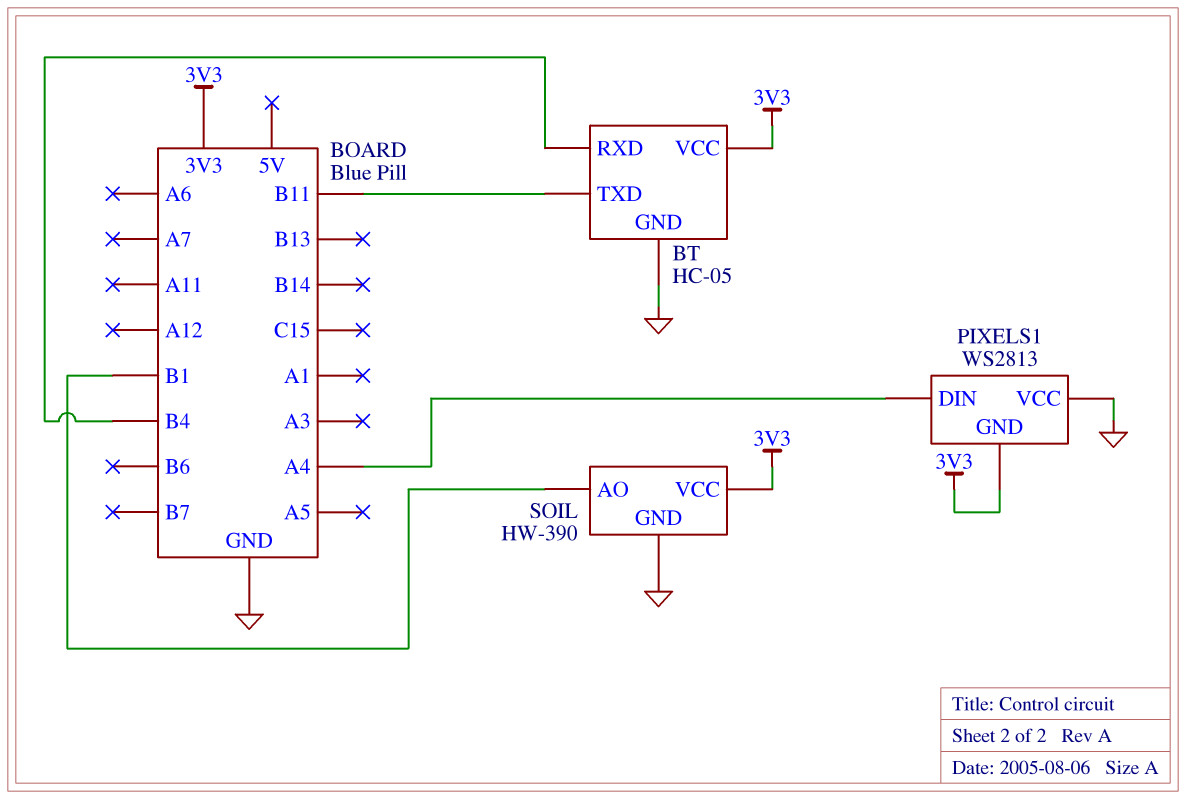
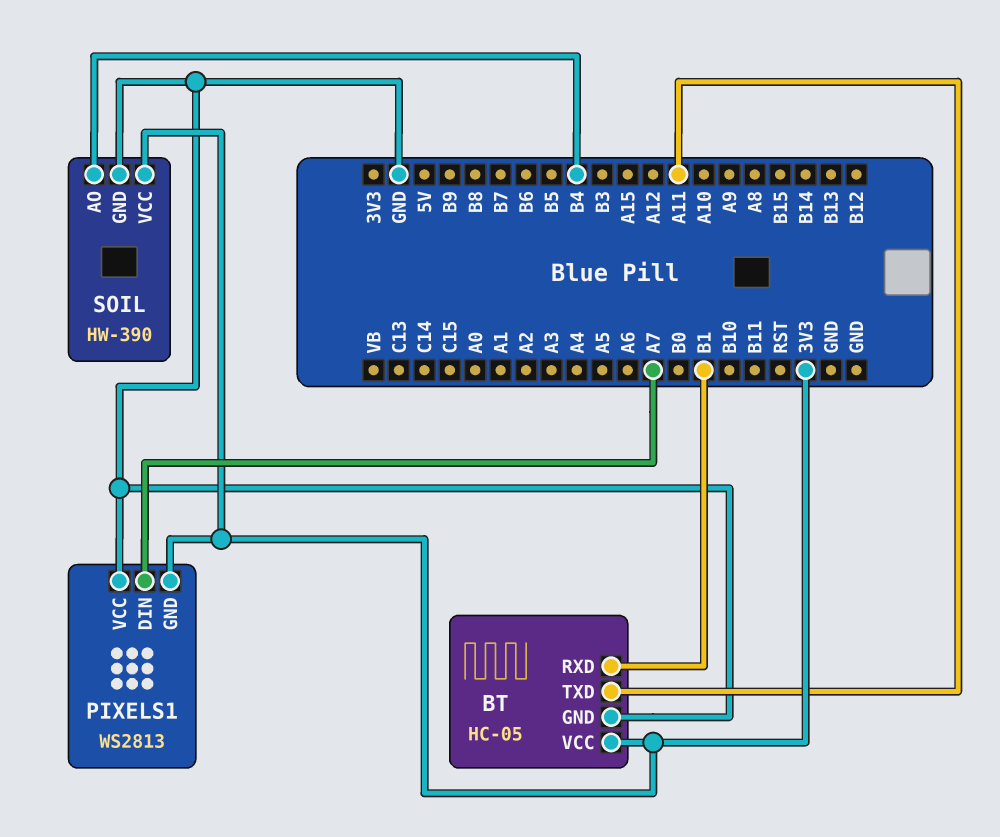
BT pin RXD: B4 -> B1
BT pin TXD: B11 -> A11
PIXELS1 pin DIN: A4 -> A7
SOIL pin AO: B1 -> B4

